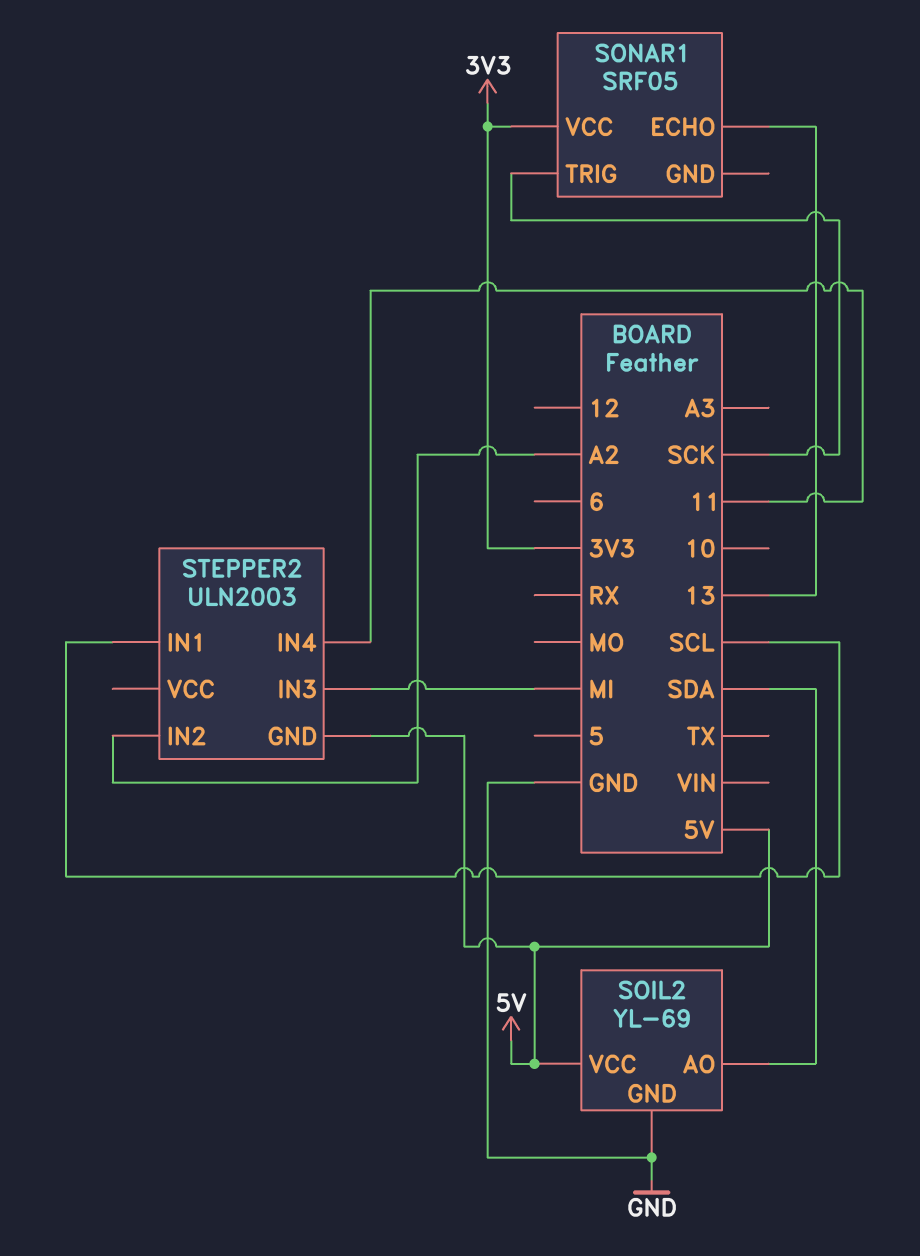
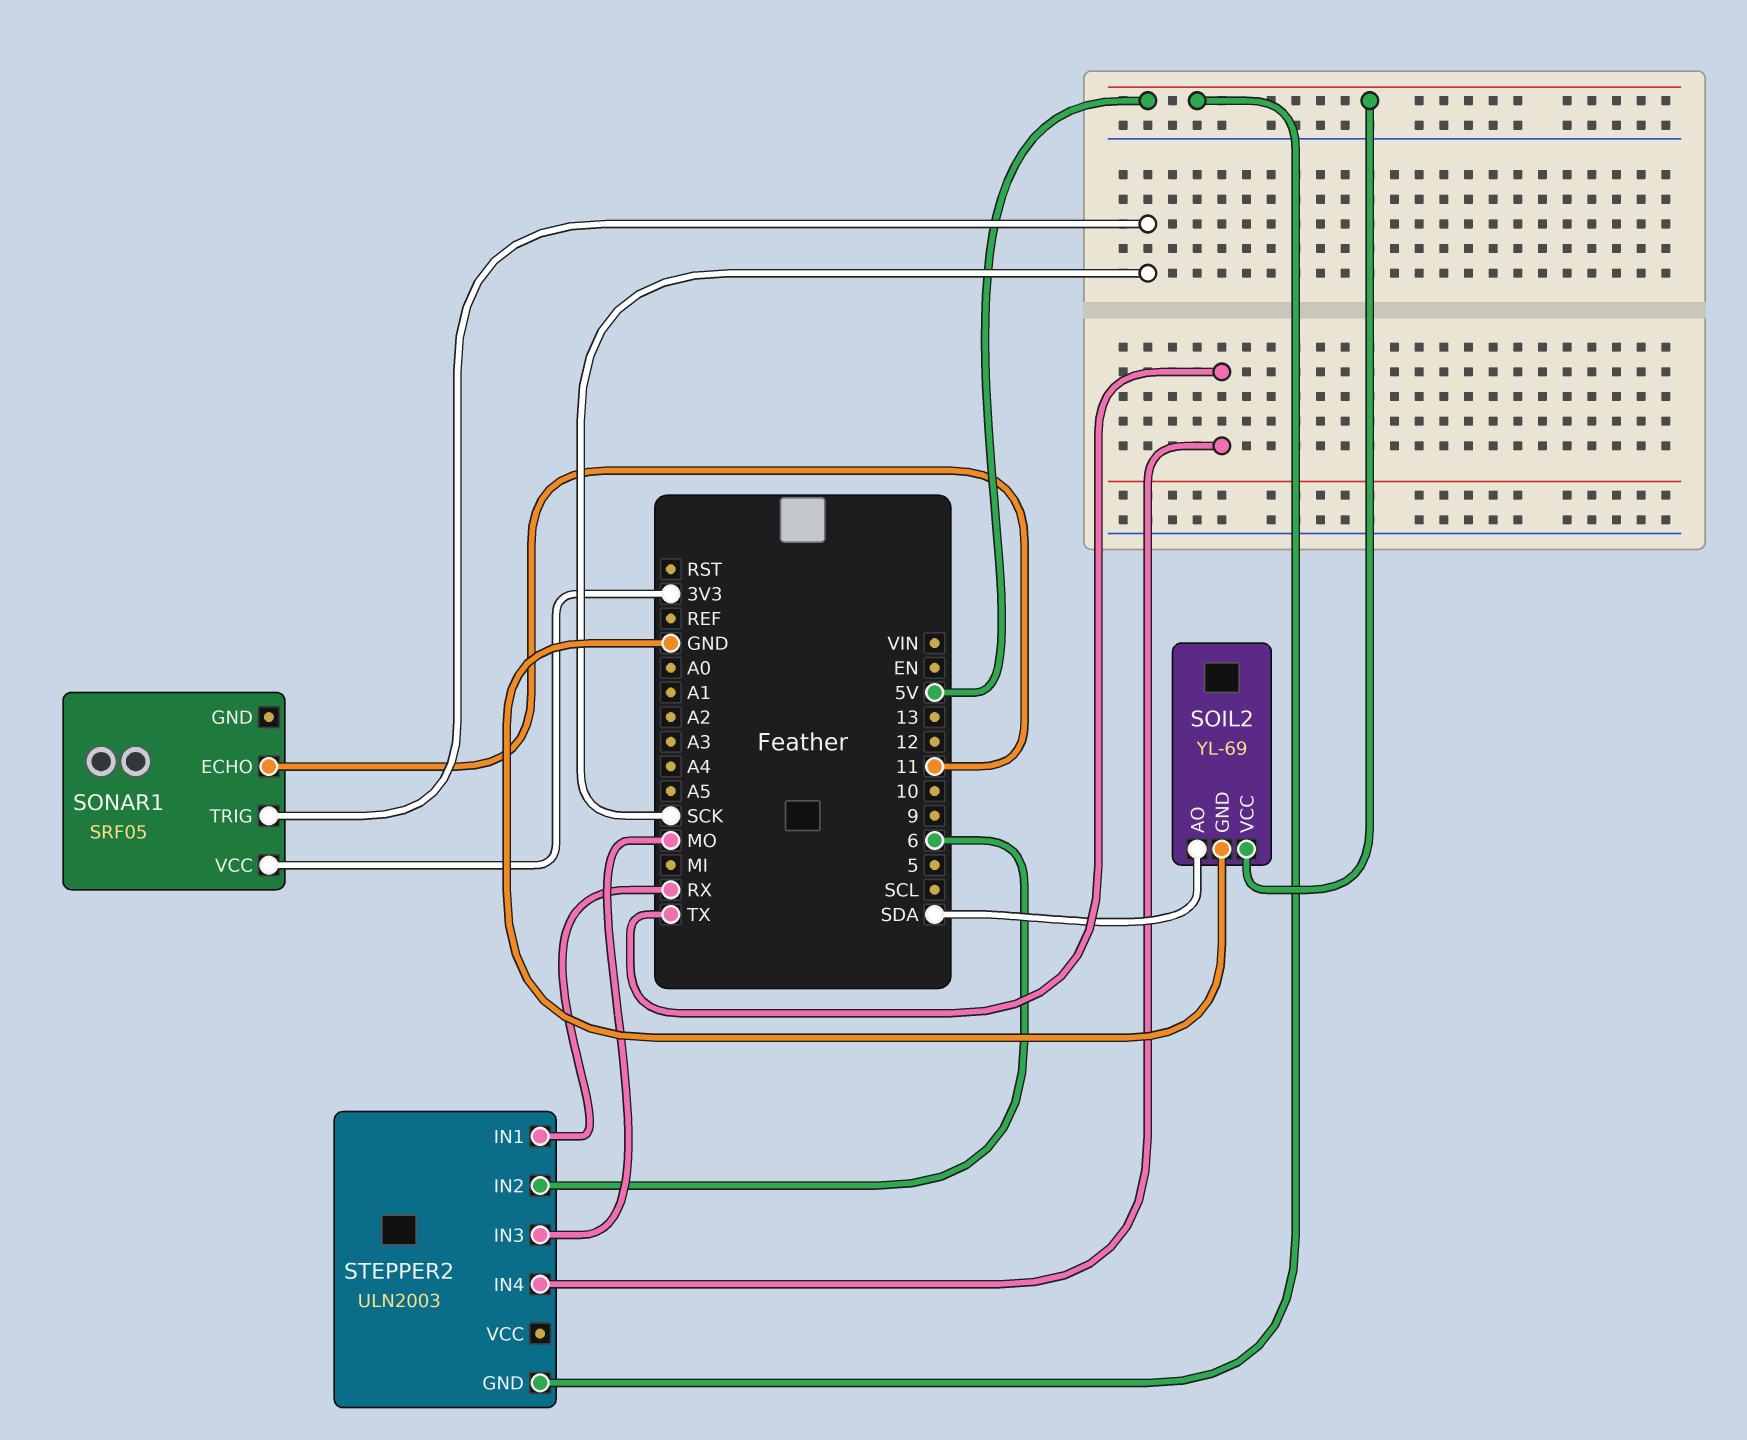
SONAR1 pin ECHO: 13 -> 11
STEPPER2 pin IN1: SCL -> RX
STEPPER2 pin IN2: A2 -> 6
STEPPER2 pin IN3: MI -> MO
STEPPER2 pin IN4: 11 -> TX

